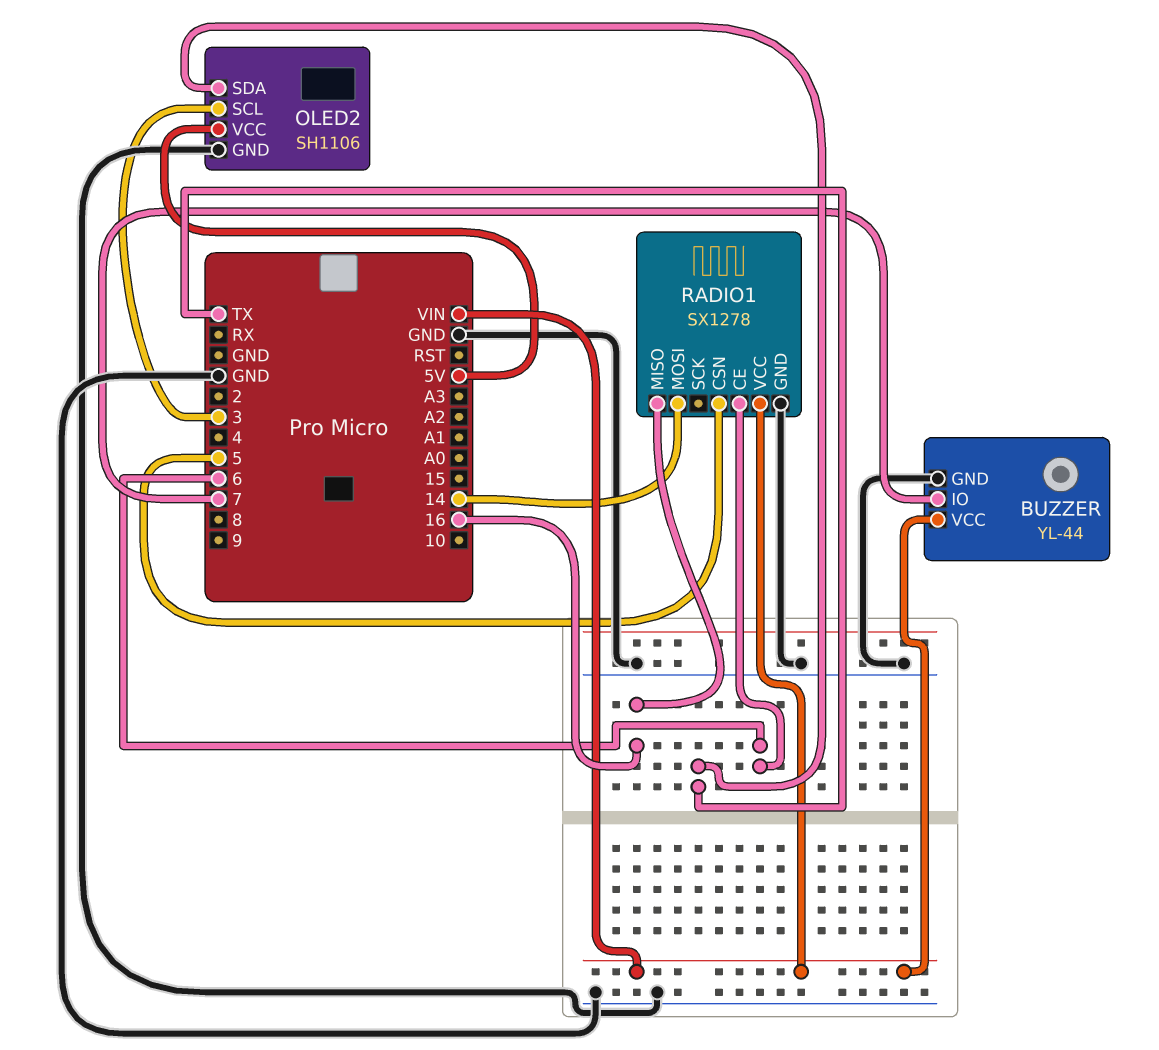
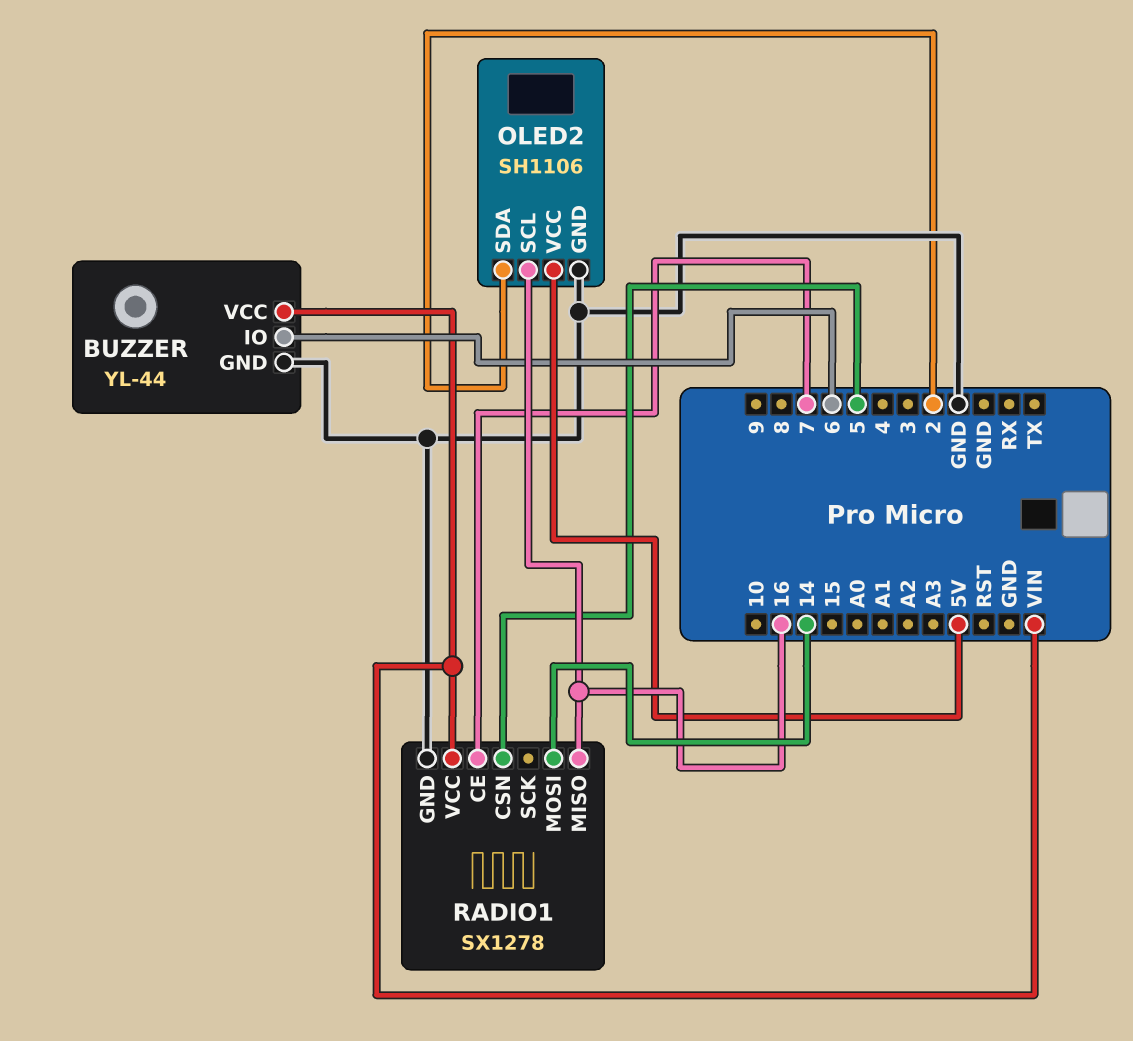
BUZZER pin IO: 7 -> 6
OLED2 pin SCL: 3 -> 16
OLED2 pin SDA: TX -> 2
RADIO1 pin CE: 6 -> 7

